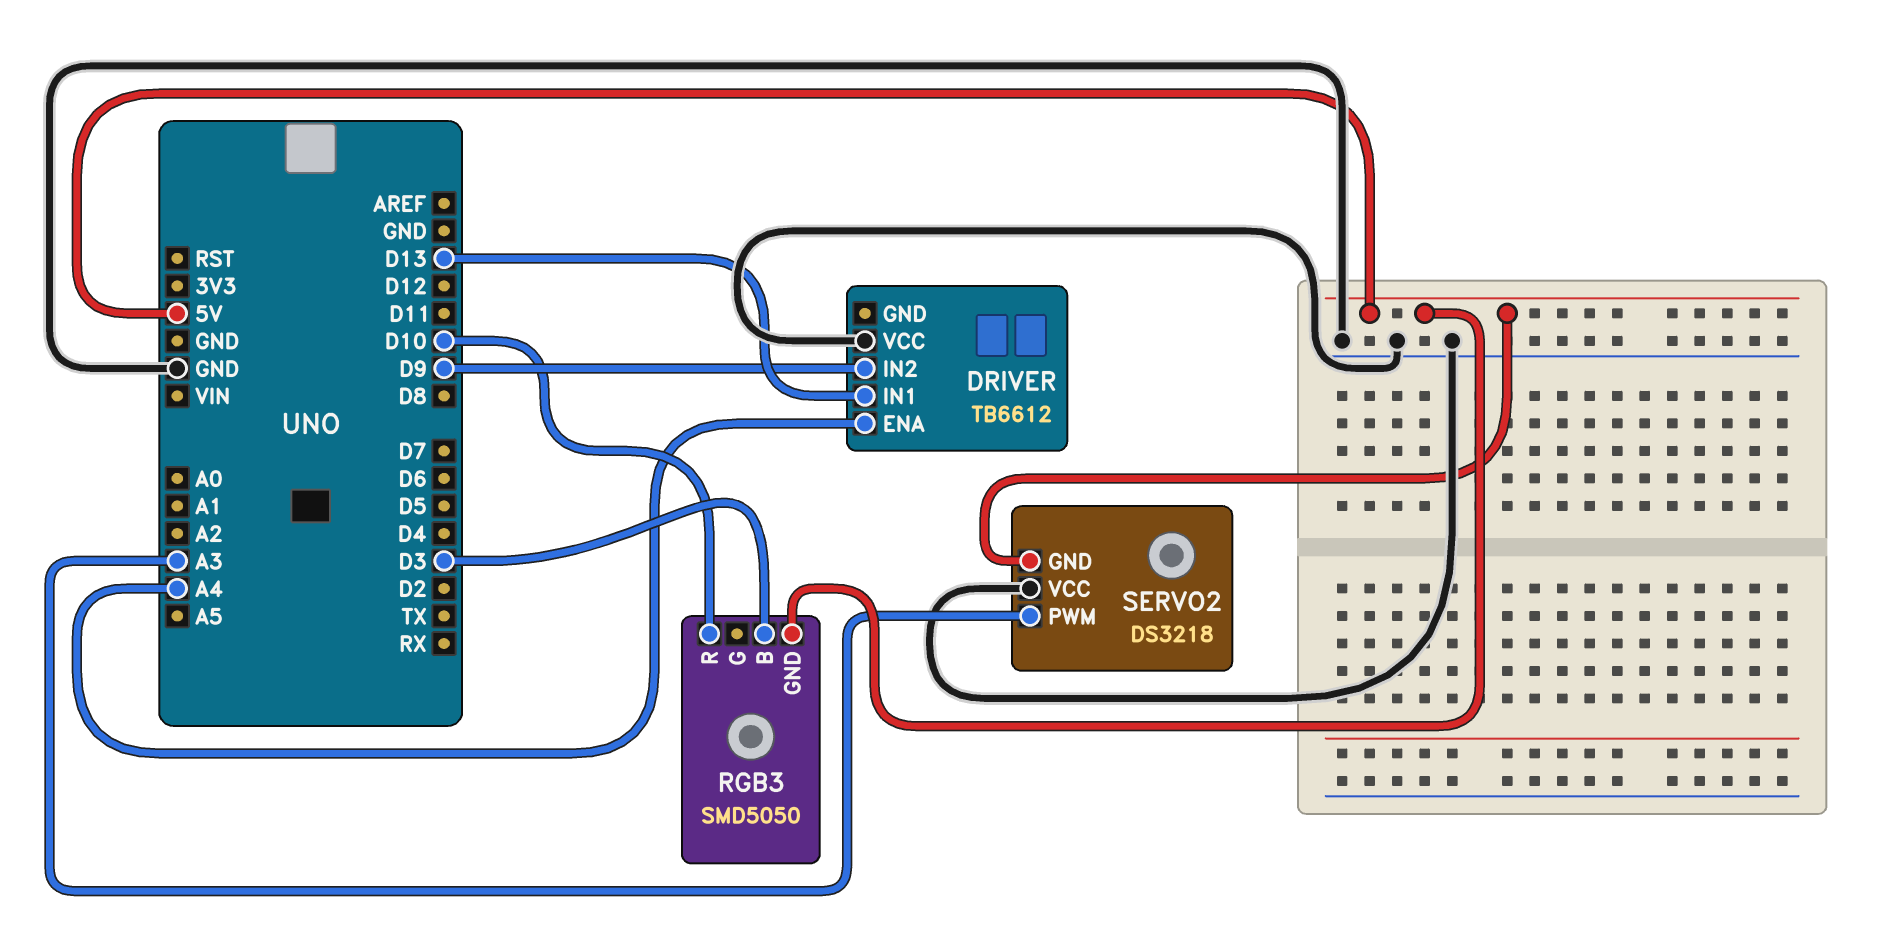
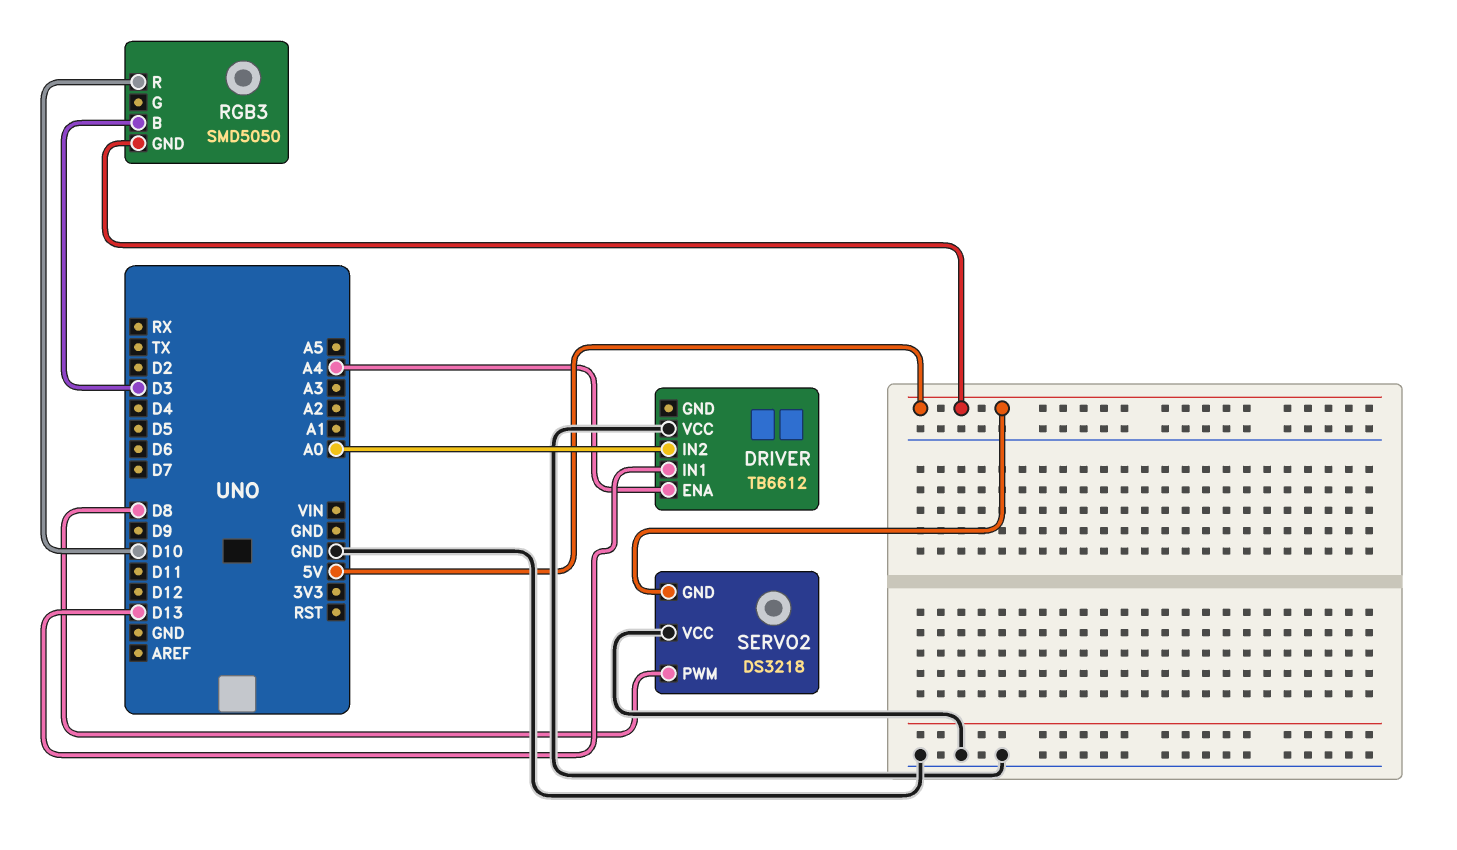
DRIVER pin IN2: D9 -> A0
SERVO2 pin PWM: A3 -> D8

